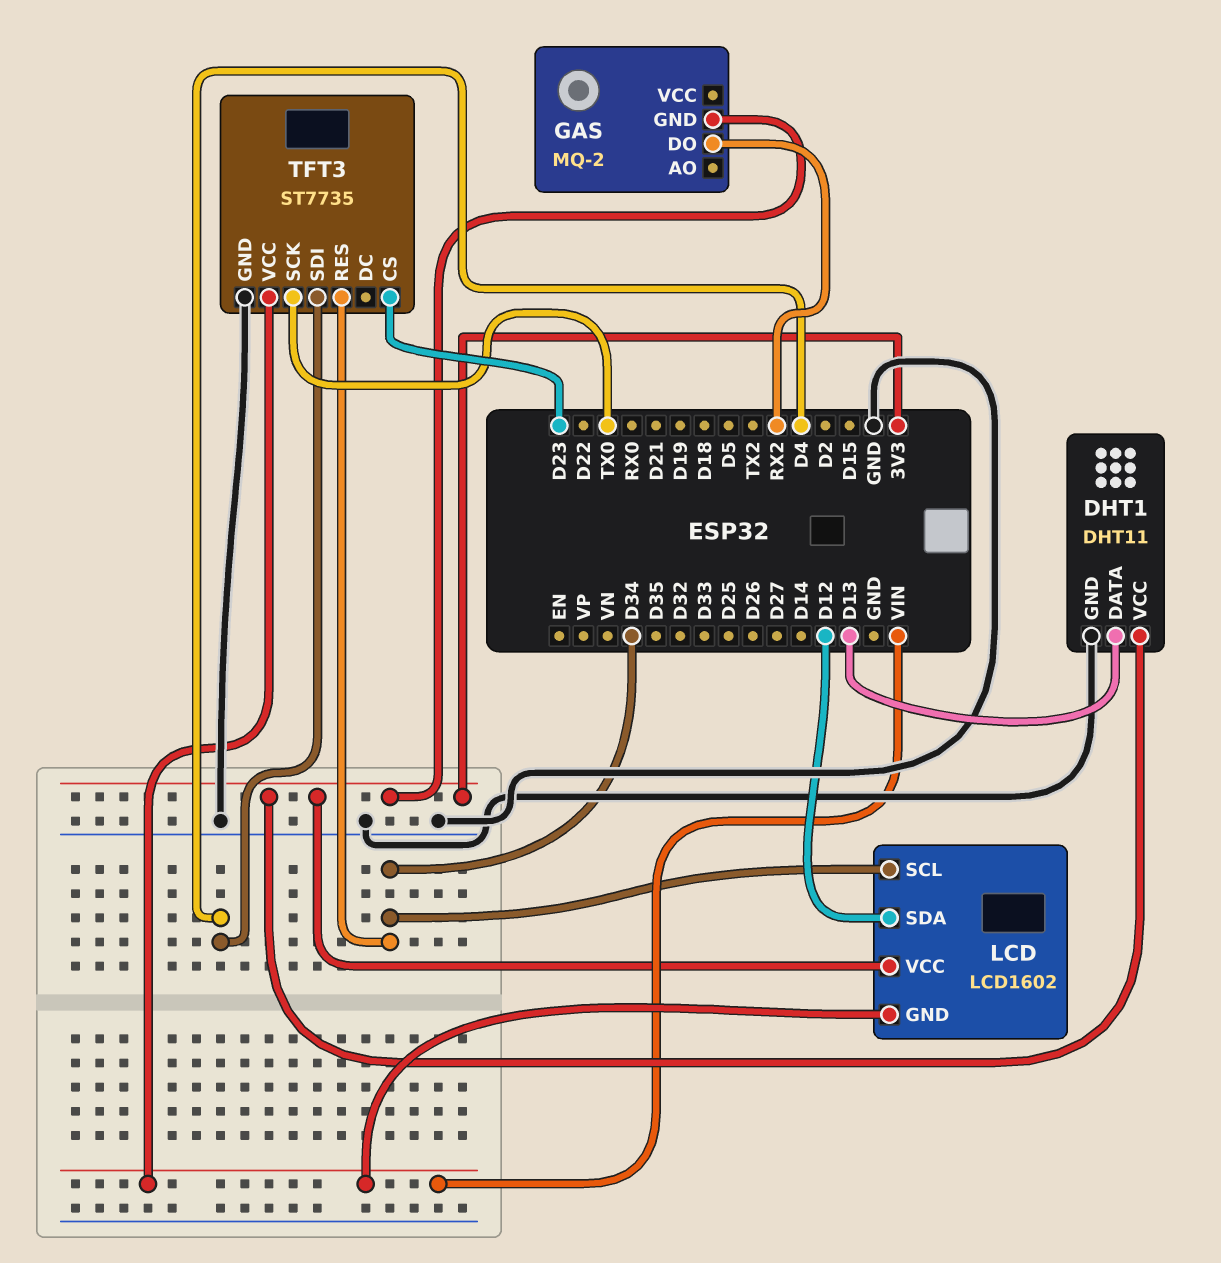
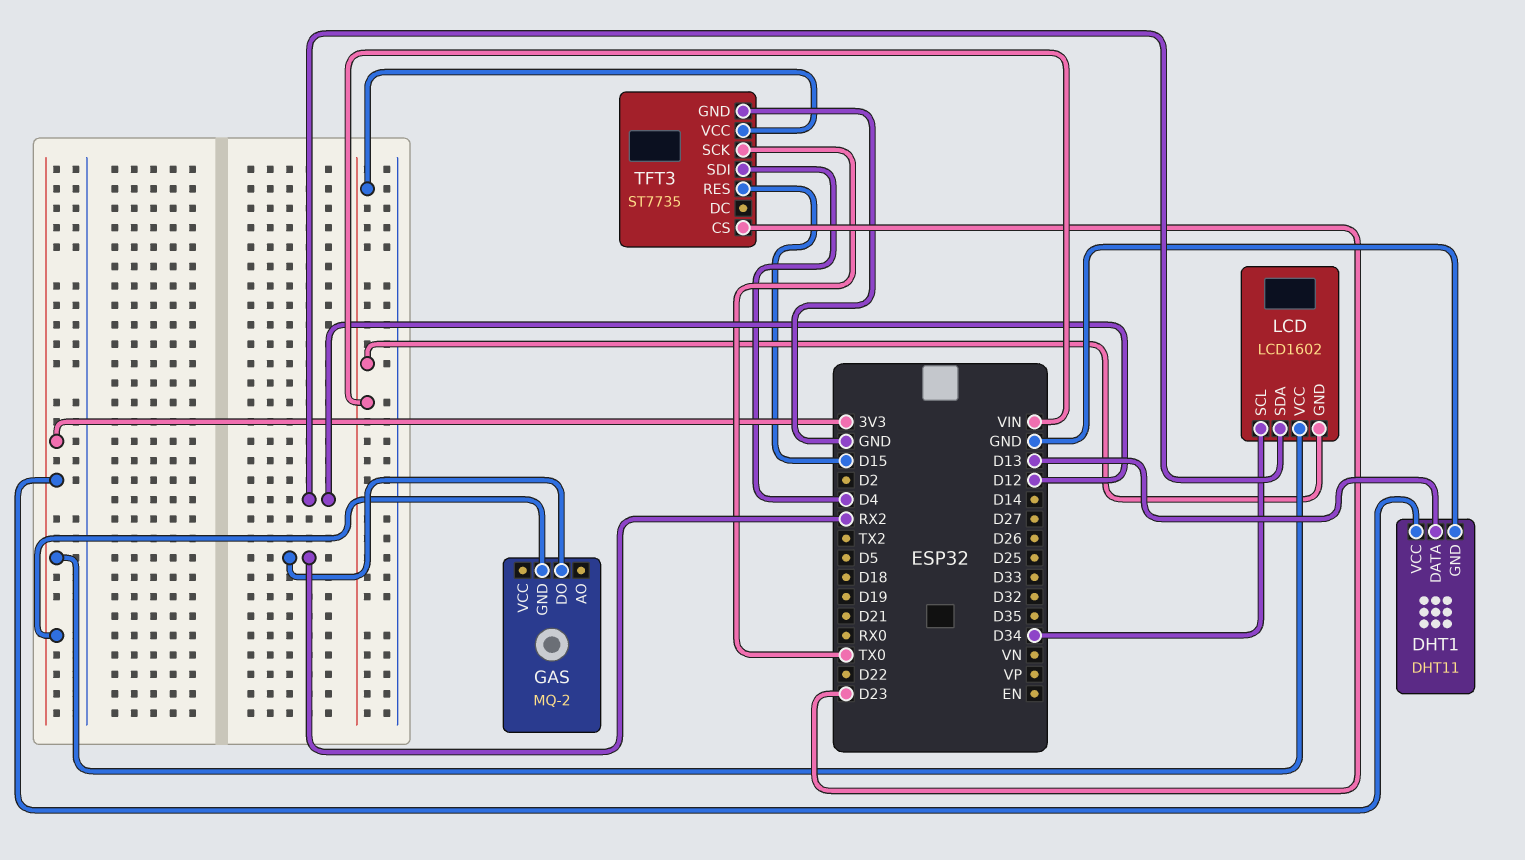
TFT3 pin RES: D34 -> D15

